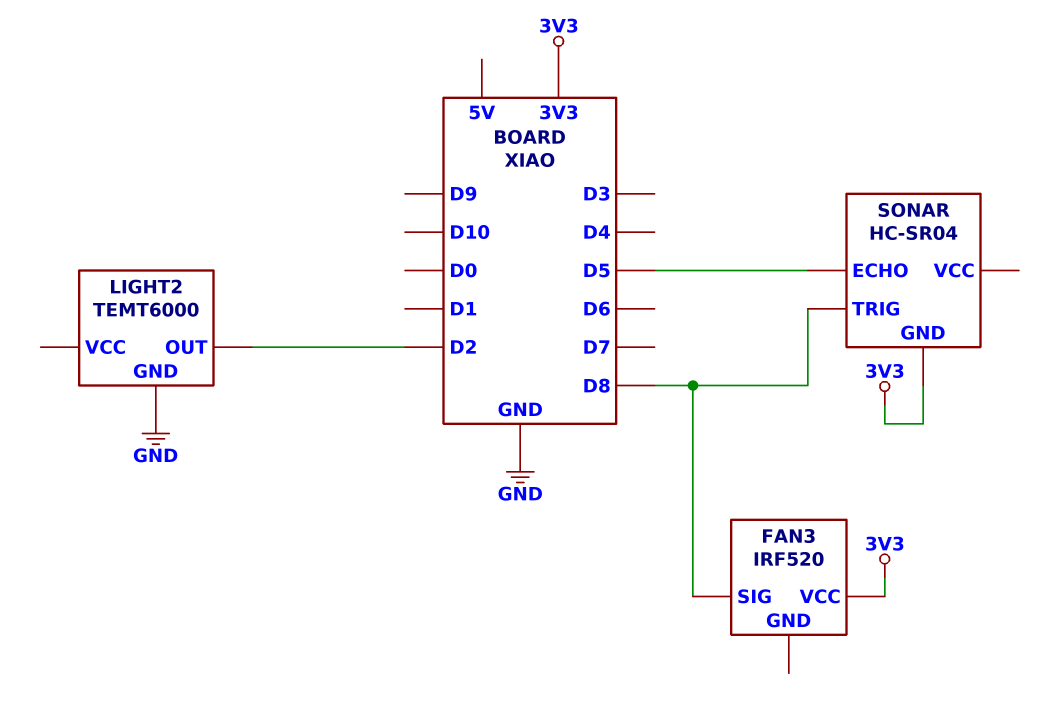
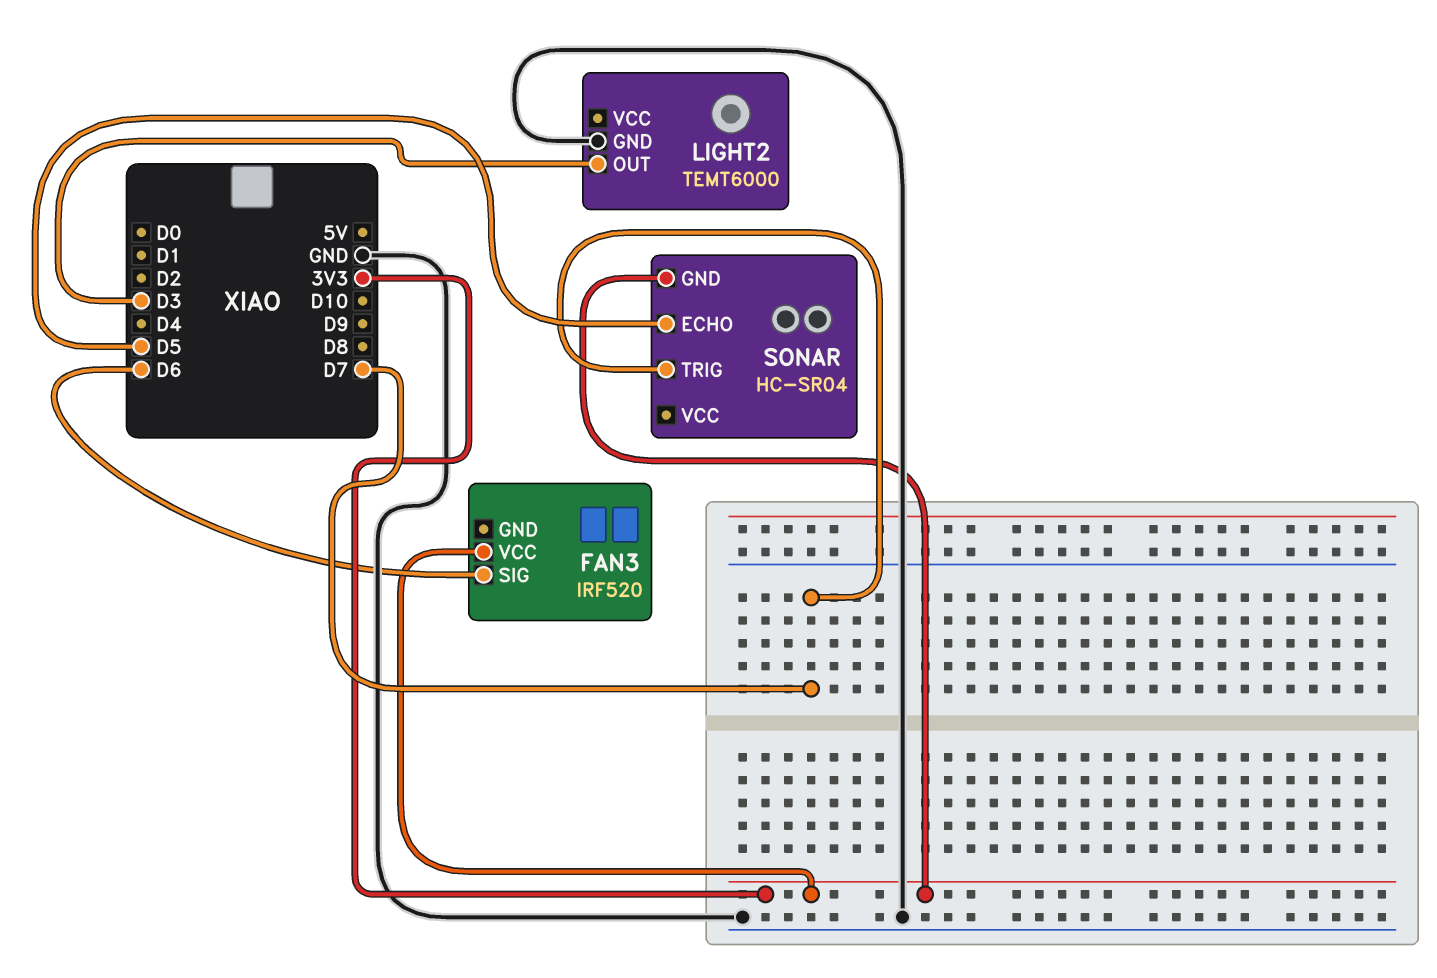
FAN3 pin SIG: D8 -> D6
LIGHT2 pin OUT: D2 -> D3
SONAR pin TRIG: D8 -> D7

